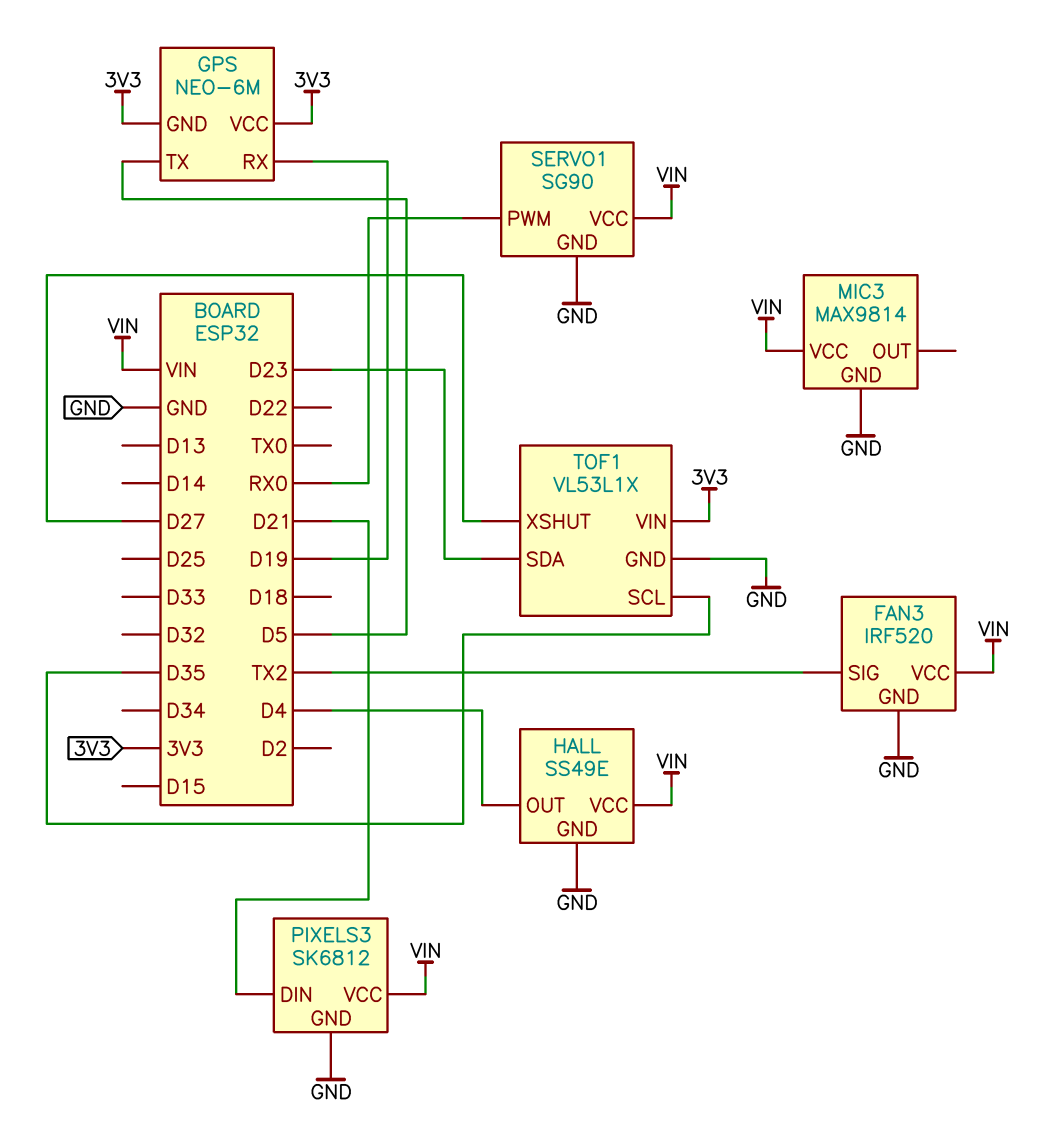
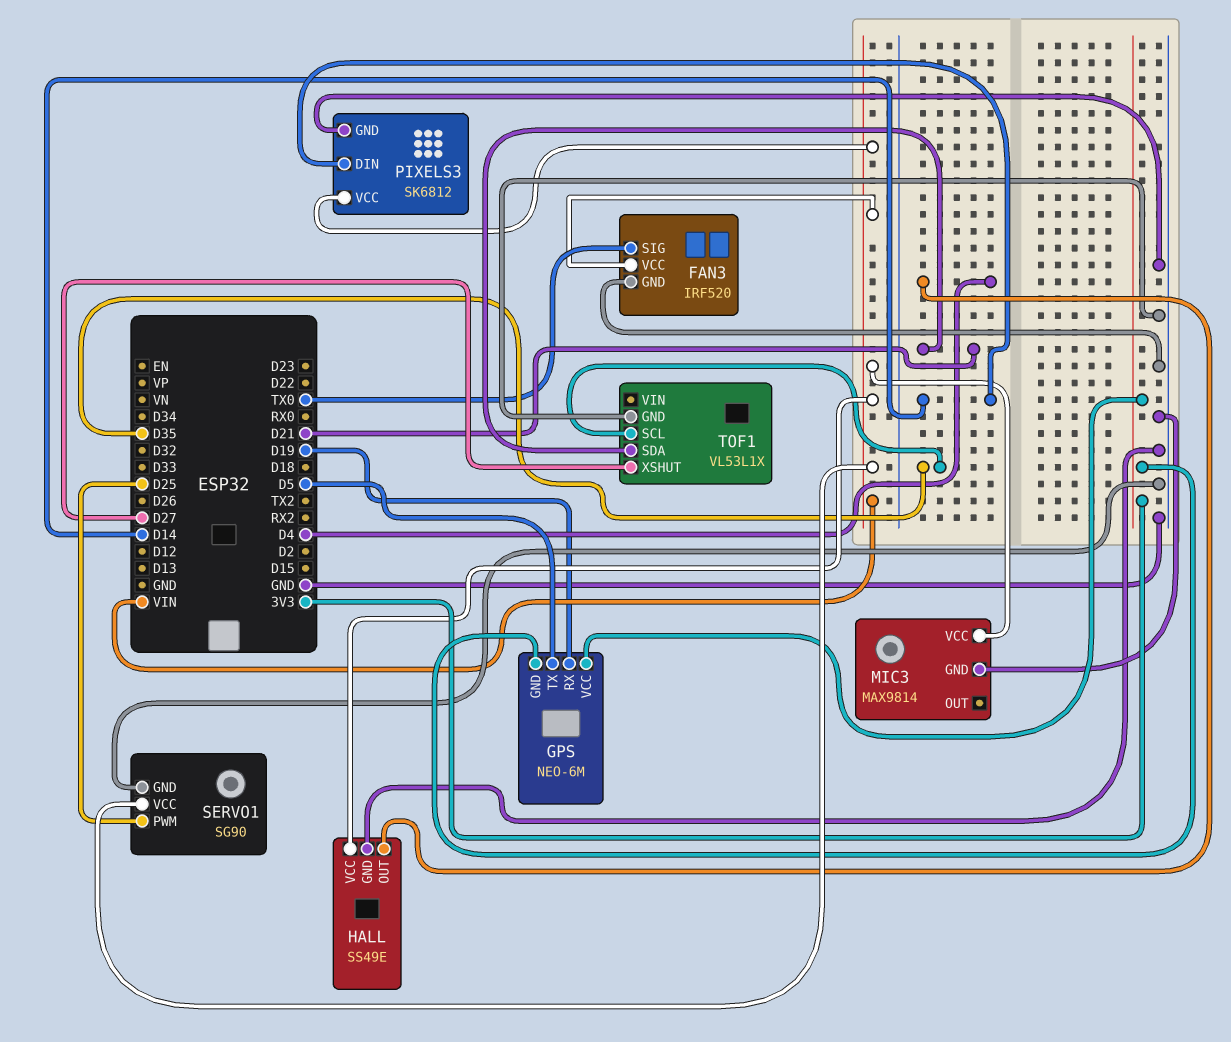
FAN3 pin SIG: TX2 -> TX0
PIXELS3 pin DIN: D21 -> D14
SERVO1 pin PWM: RX0 -> D25
TOF1 pin SDA: D23 -> D21
TOF1 pin VIN: 3V3 -> none

